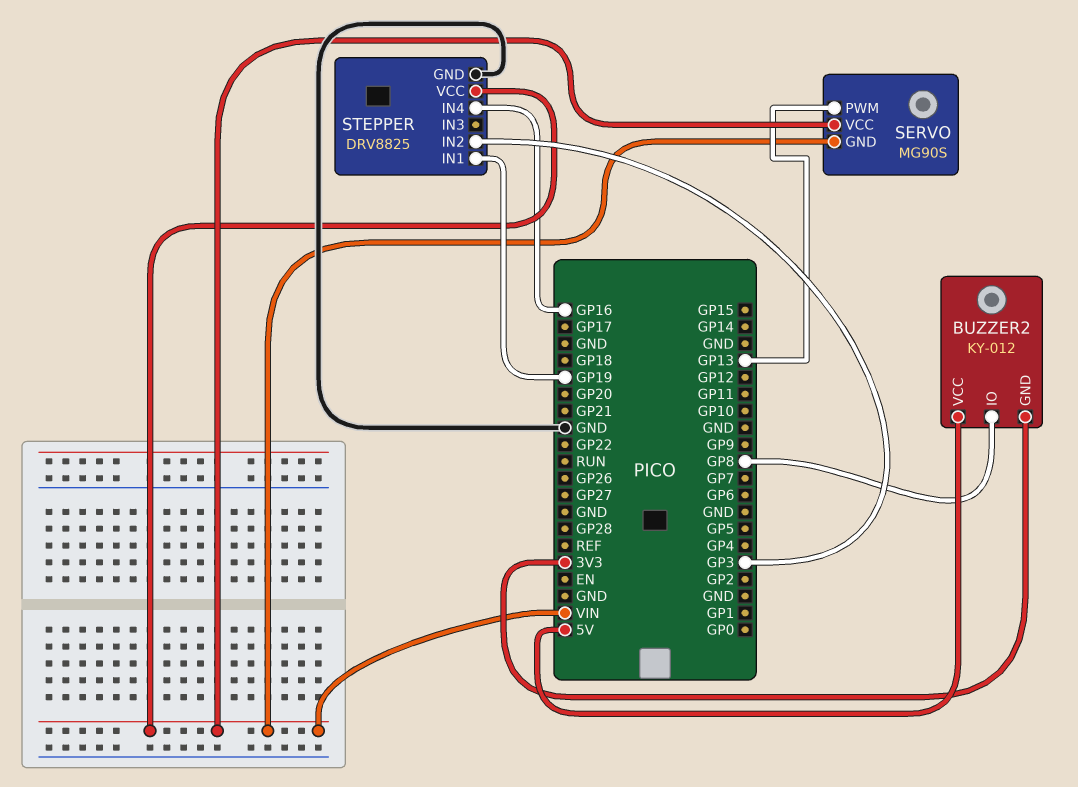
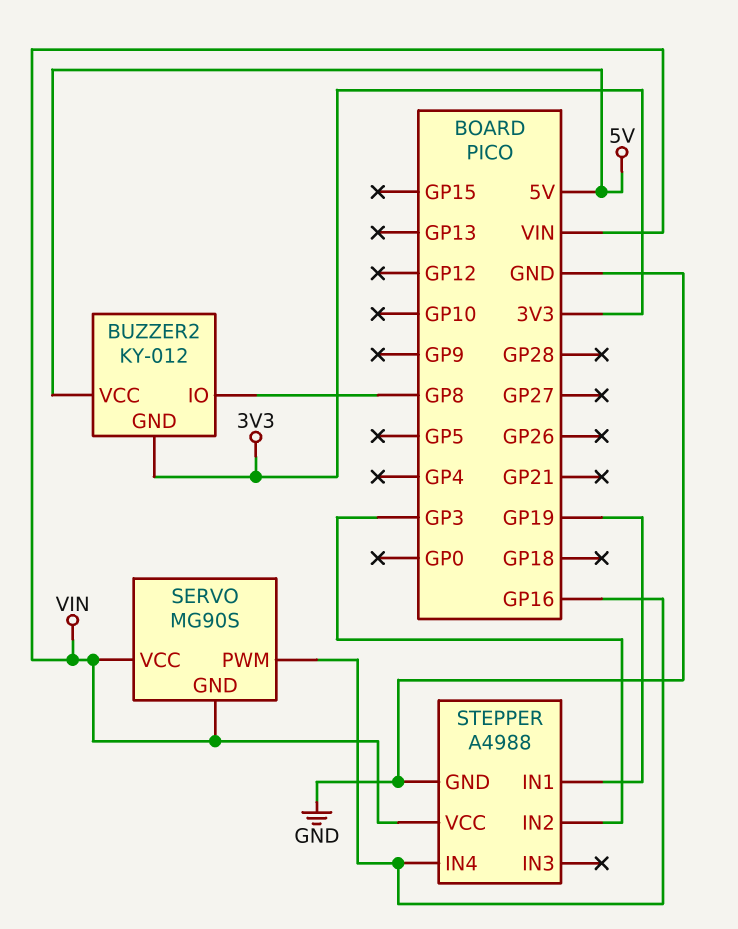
SERVO pin PWM: GP13 -> GP16
STEPPER: DRV8825 -> A4988

